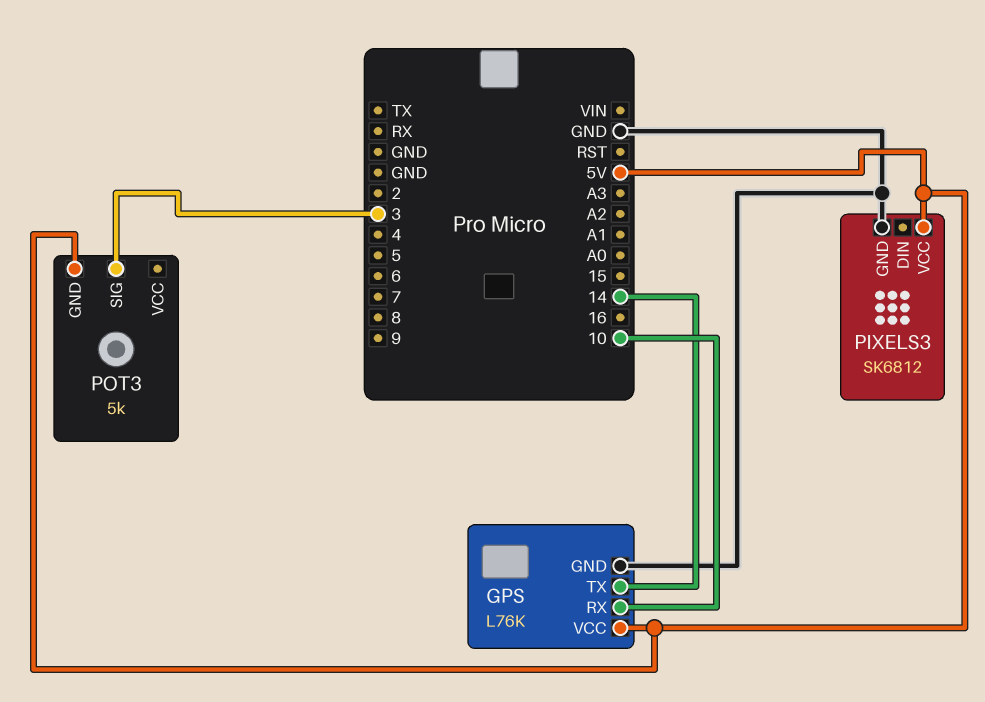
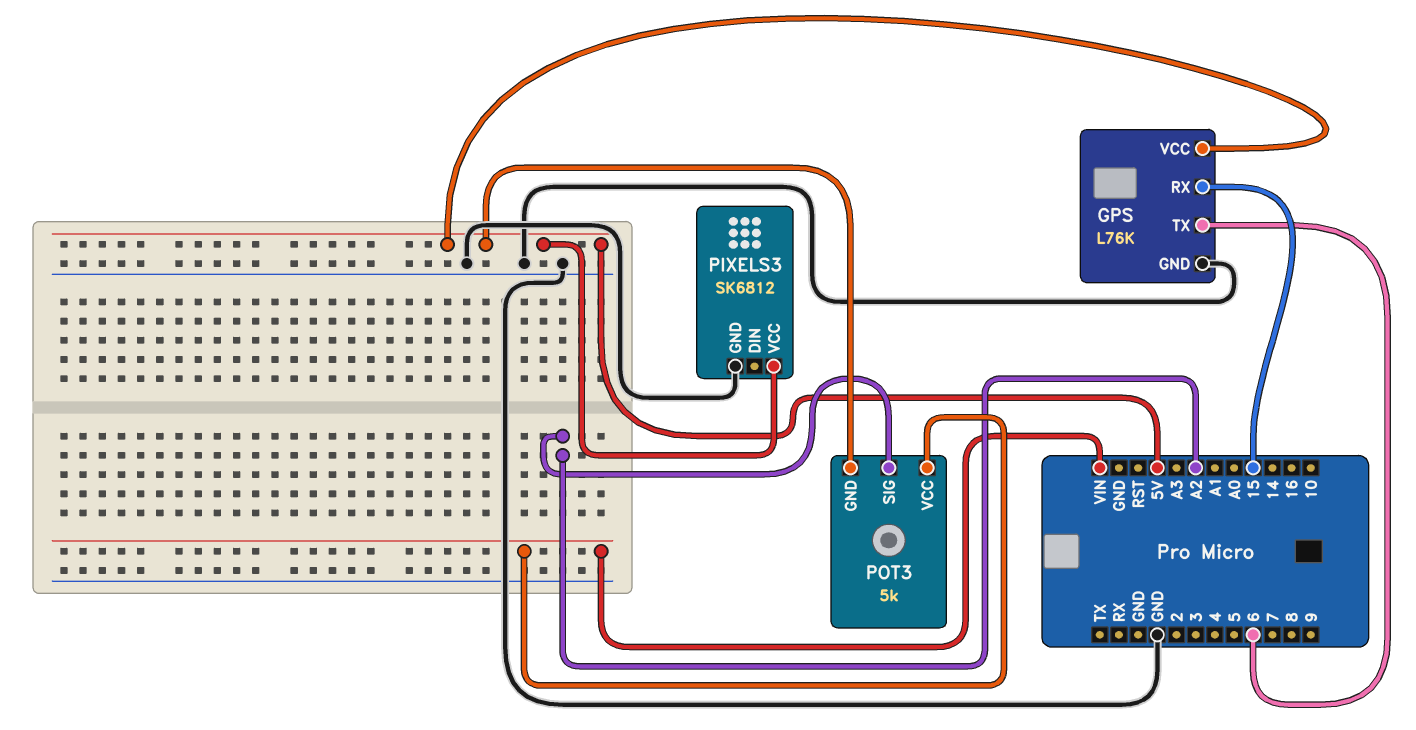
GPS pin RX: 10 -> 15
GPS pin TX: 14 -> 6
POT3 pin SIG: 3 -> A2
POT3 pin VCC: none -> VIN

